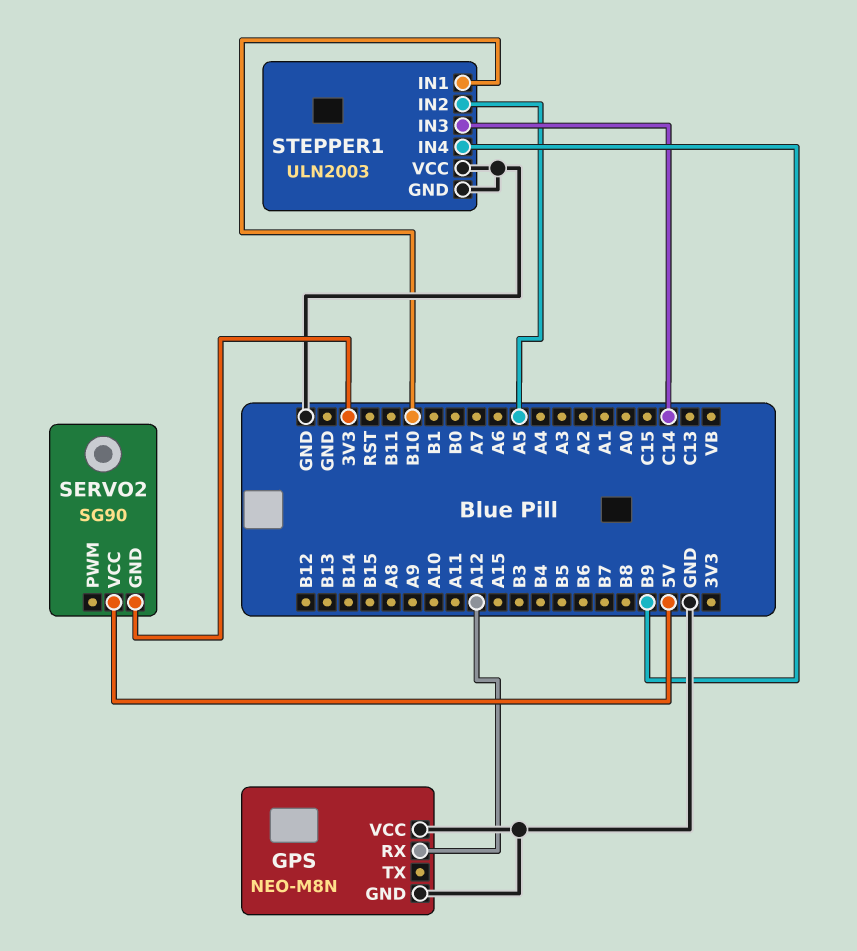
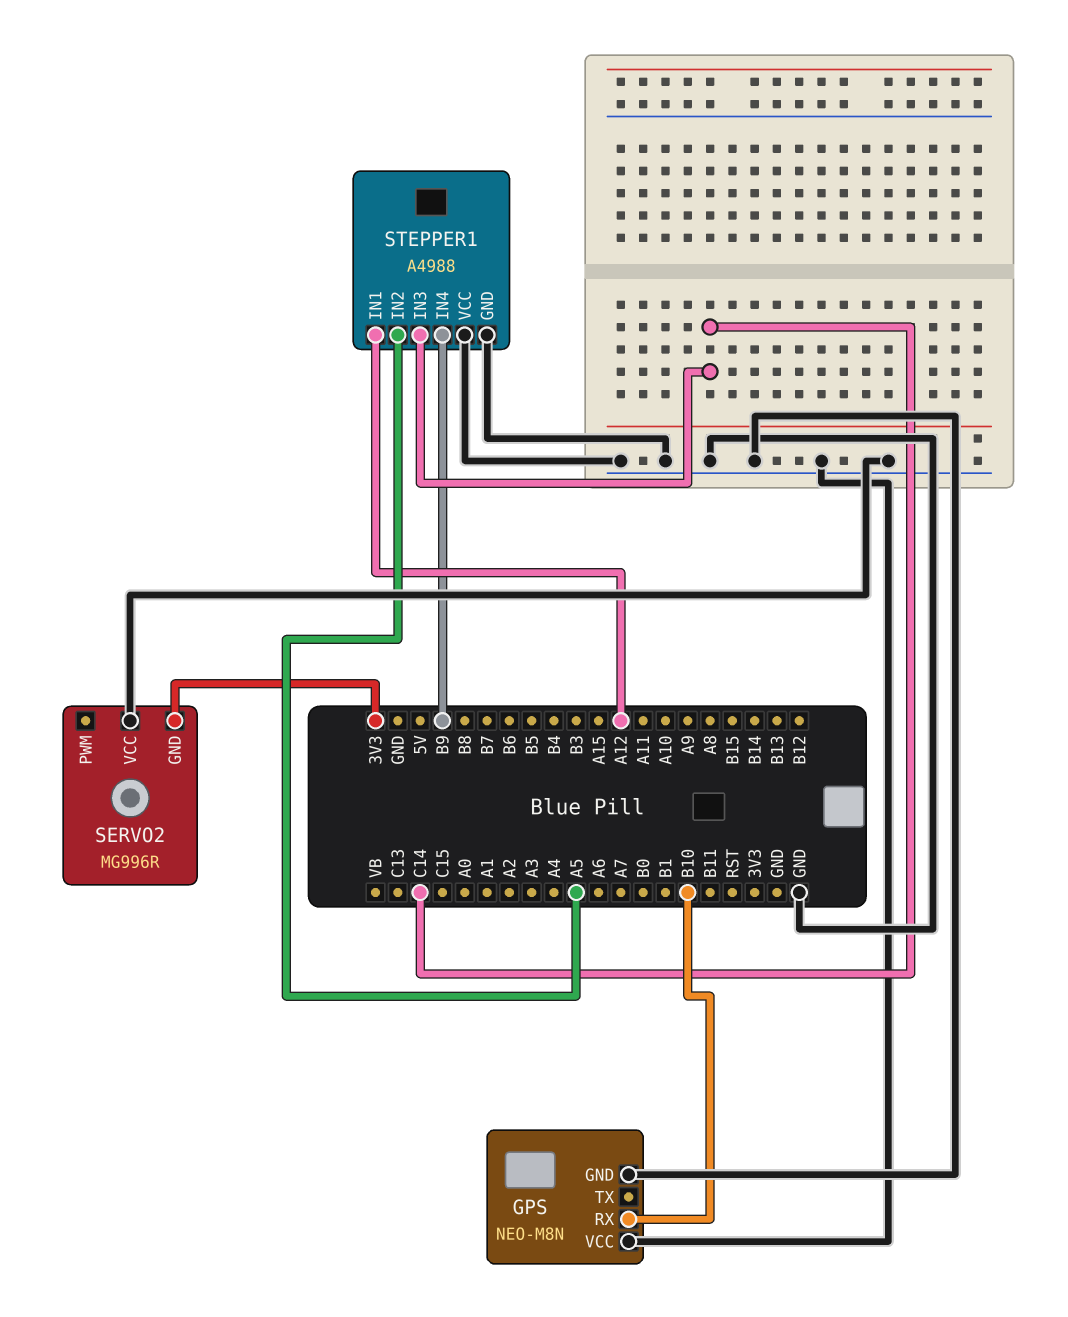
GPS pin RX: A12 -> B10
SERVO2: SG90 -> MG996R
SERVO2 pin VCC: 5V -> GND
STEPPER1: ULN2003 -> A4988
STEPPER1 pin IN1: B10 -> A12

